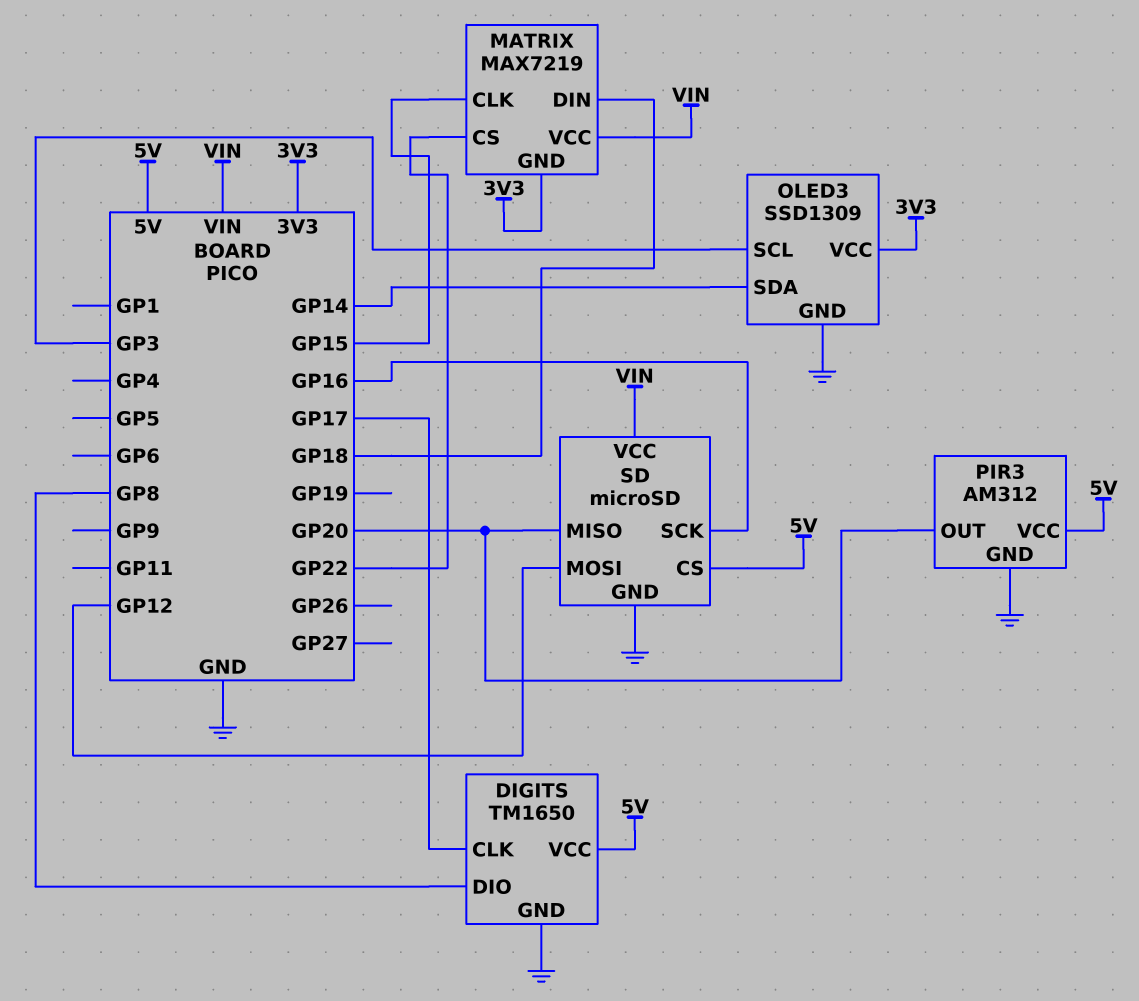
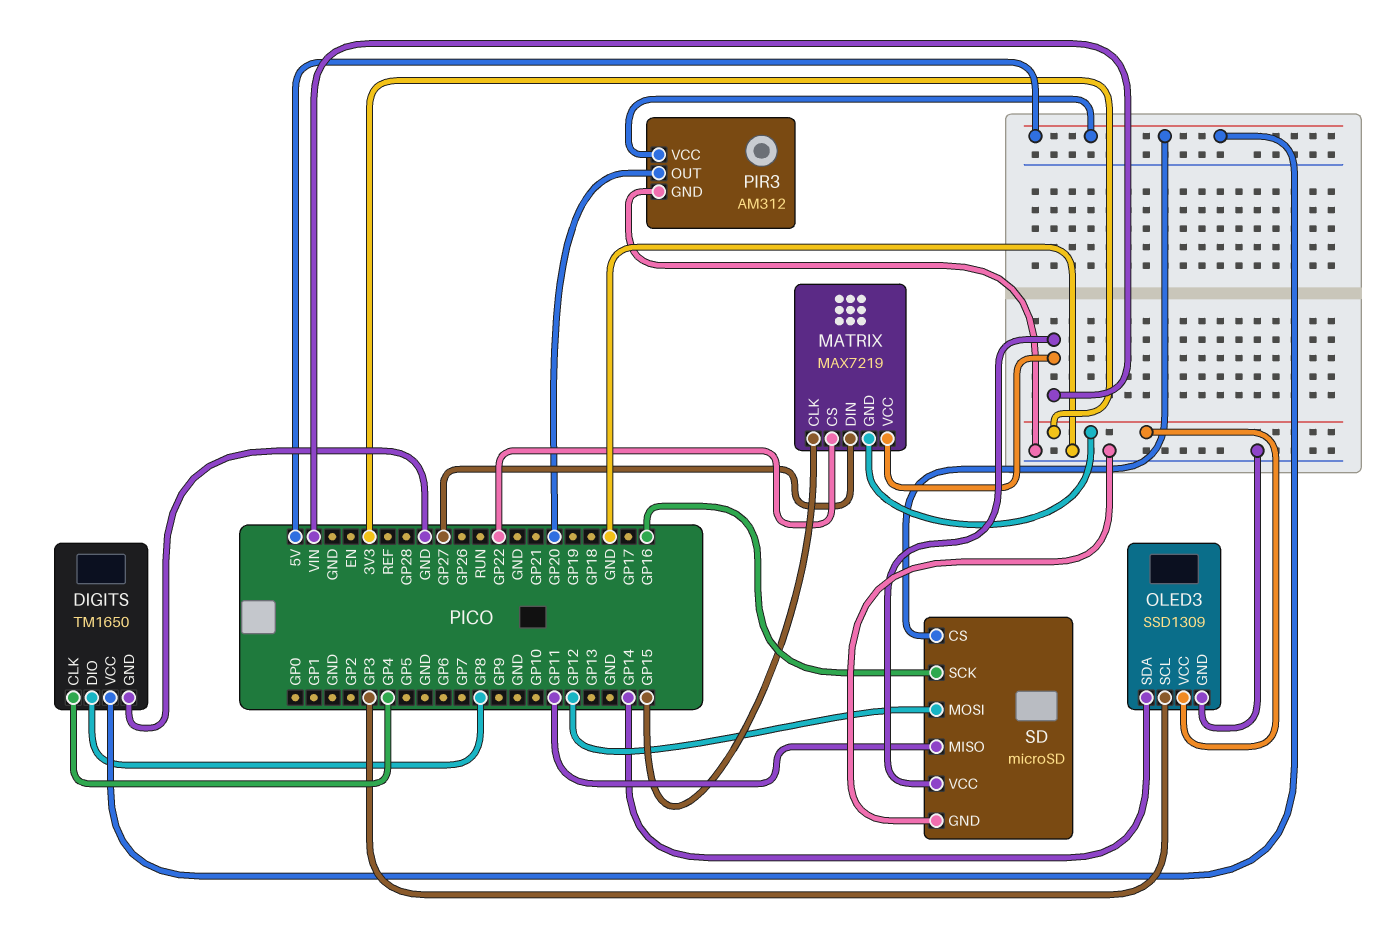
DIGITS pin CLK: GP17 -> GP4
MATRIX pin DIN: GP18 -> GP27
SD pin MISO: GP20 -> GP11

